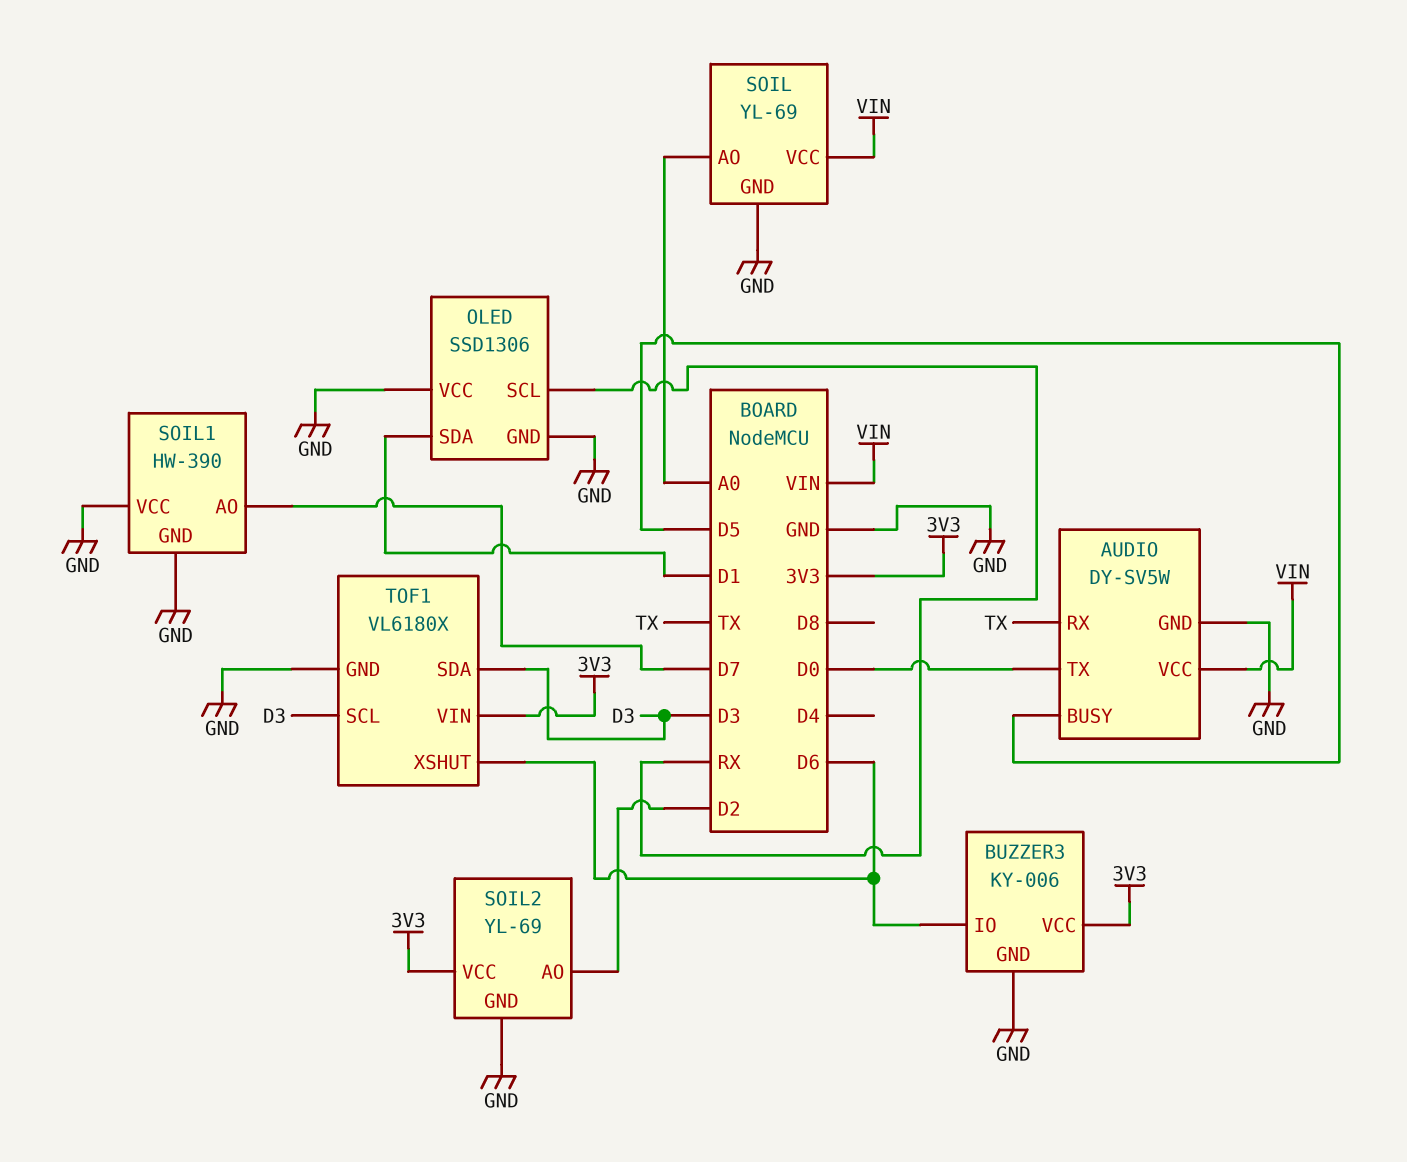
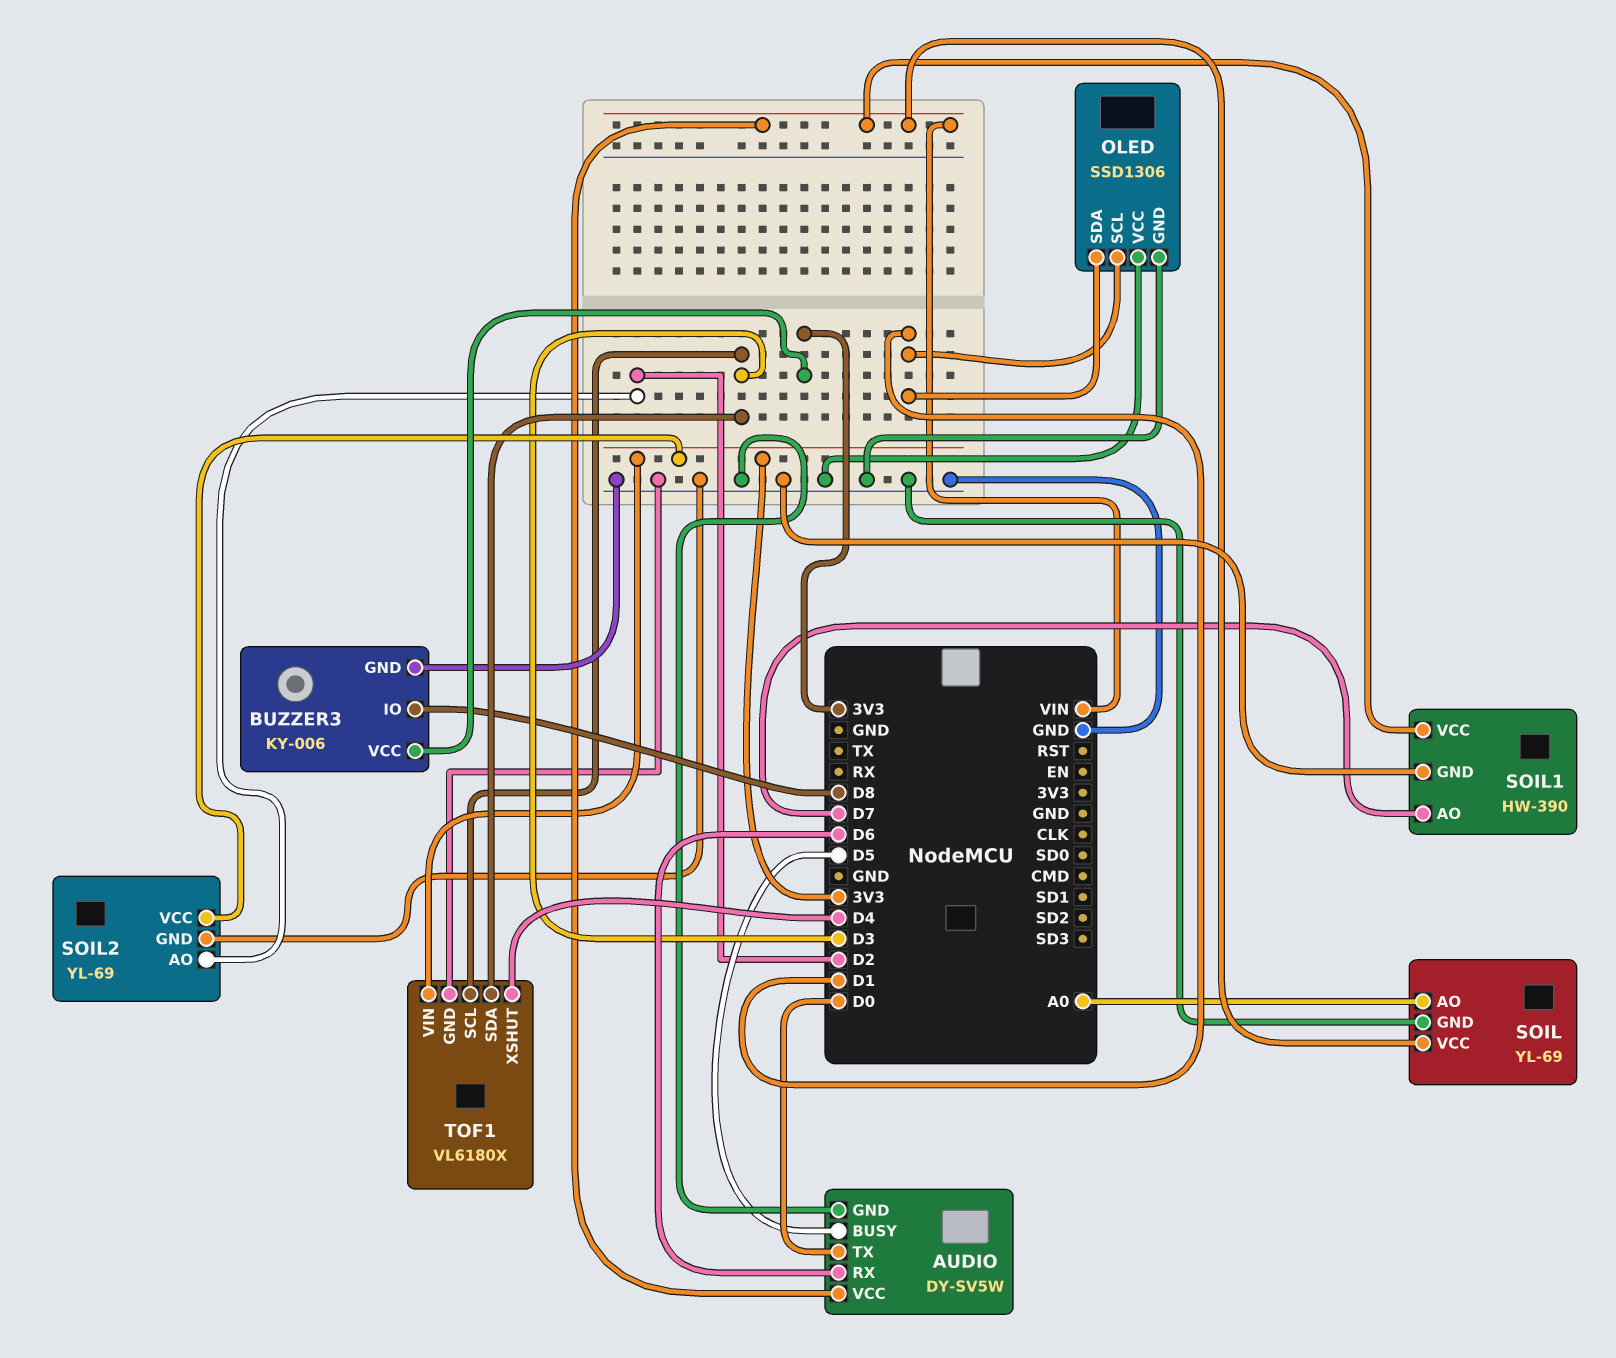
AUDIO pin RX: TX -> D6
BUZZER3 pin IO: D6 -> D8
OLED pin SCL: RX -> D1
SOIL1 pin VCC: GND -> VIN
TOF1 pin XSHUT: D6 -> D4

